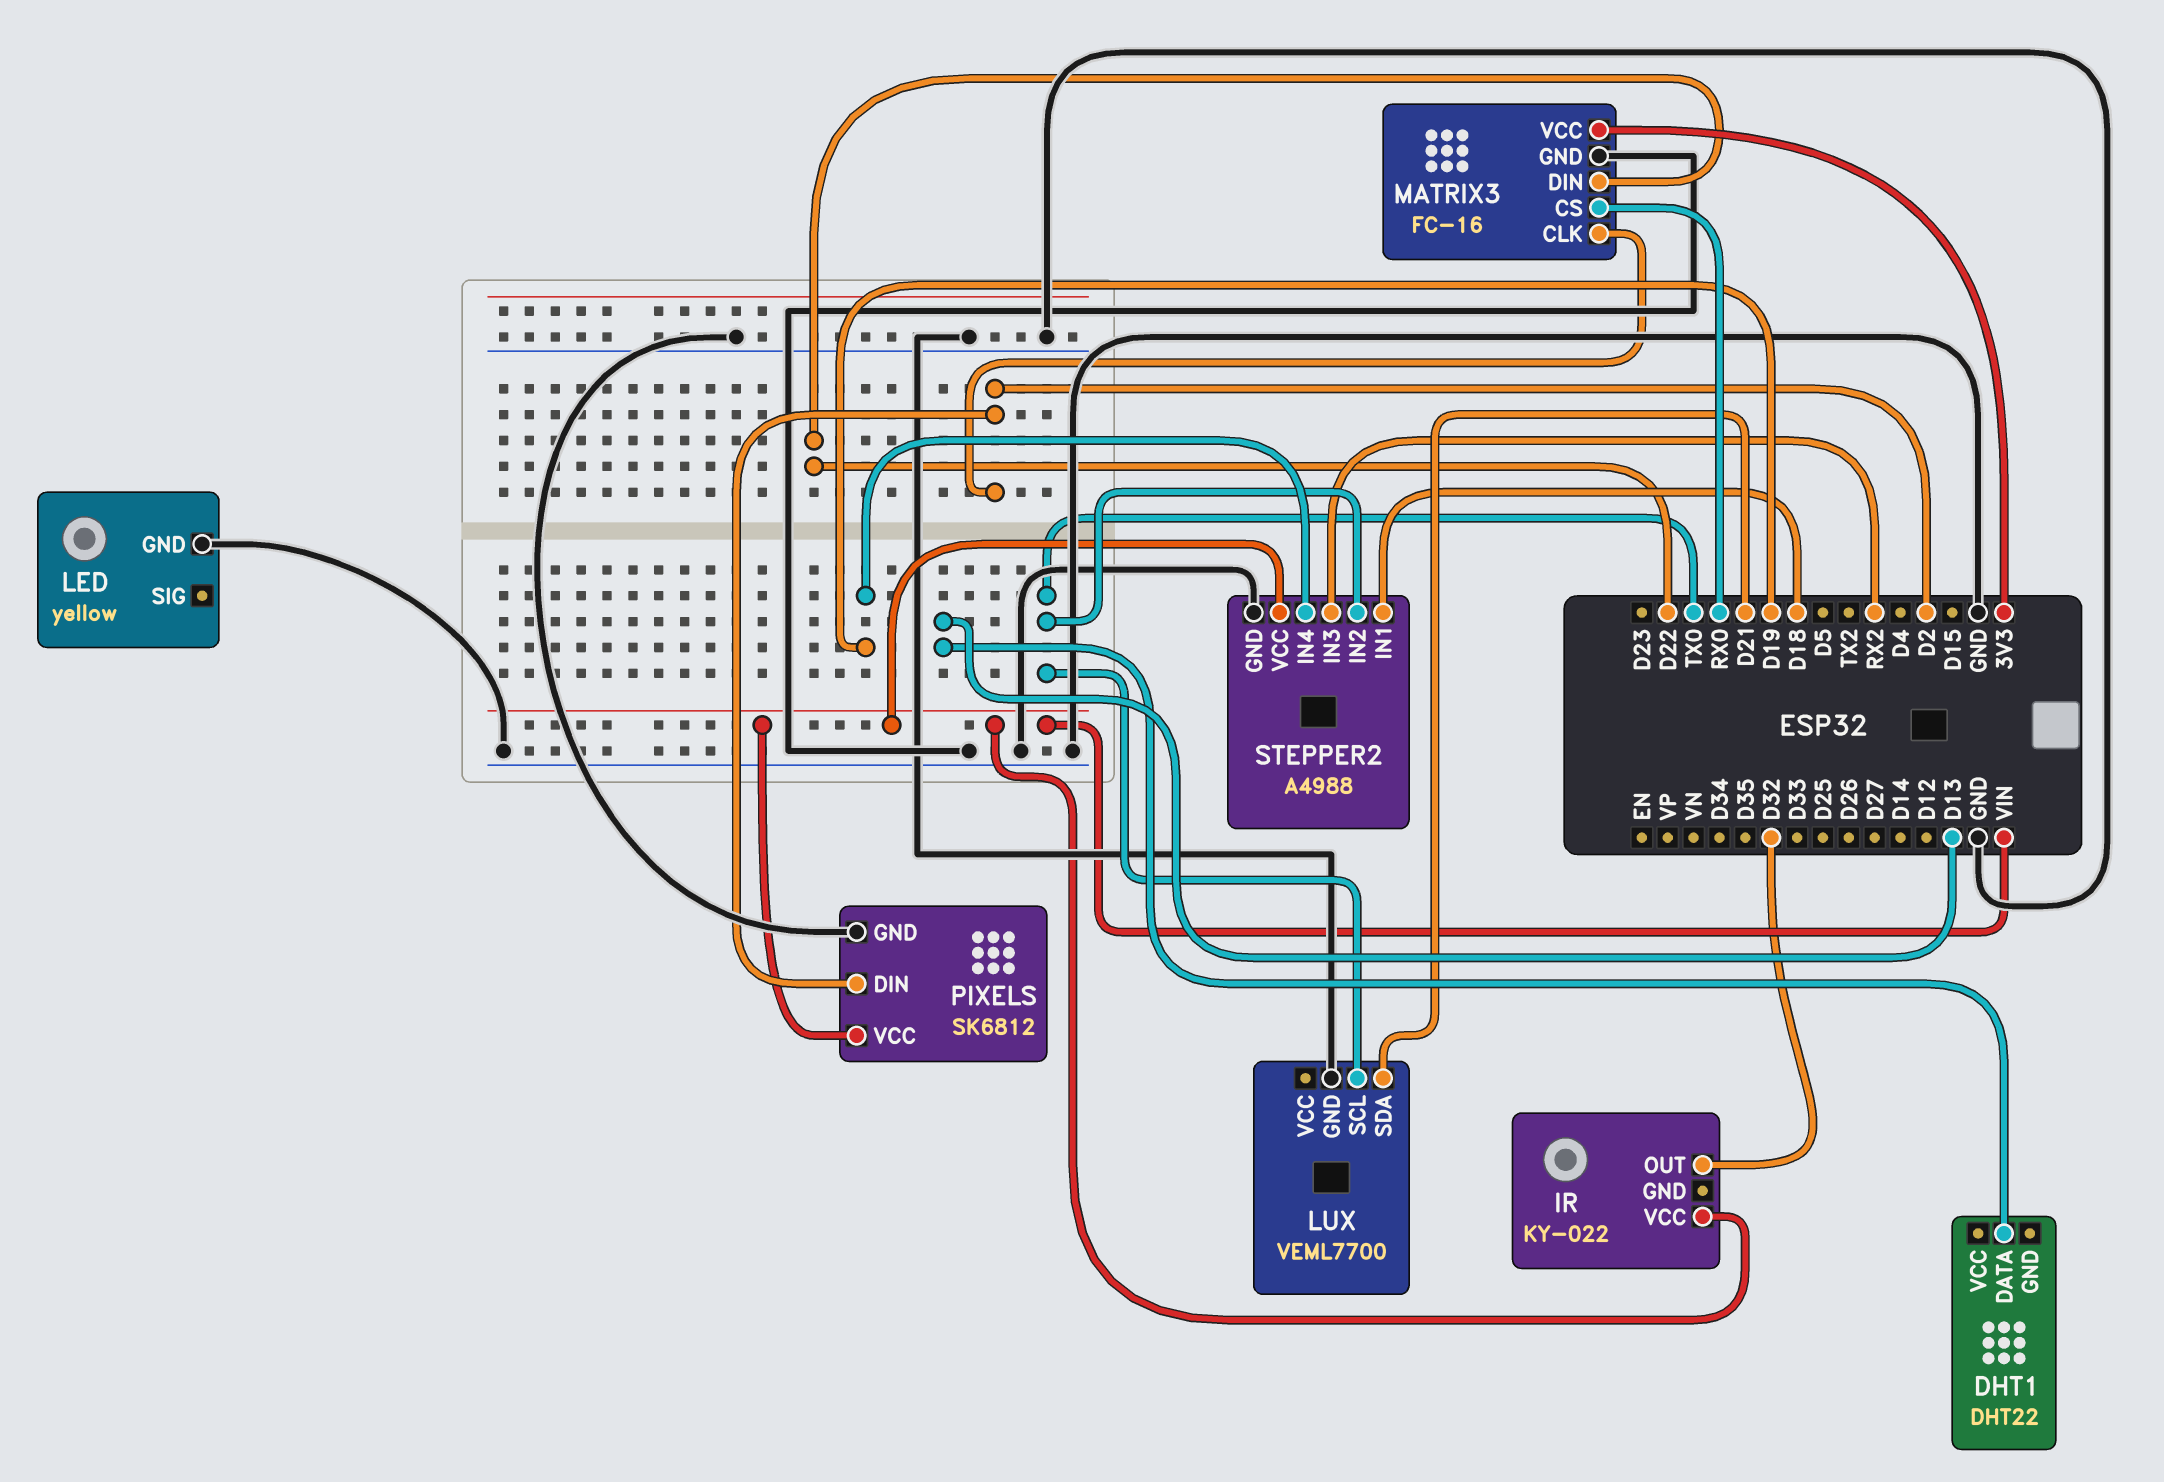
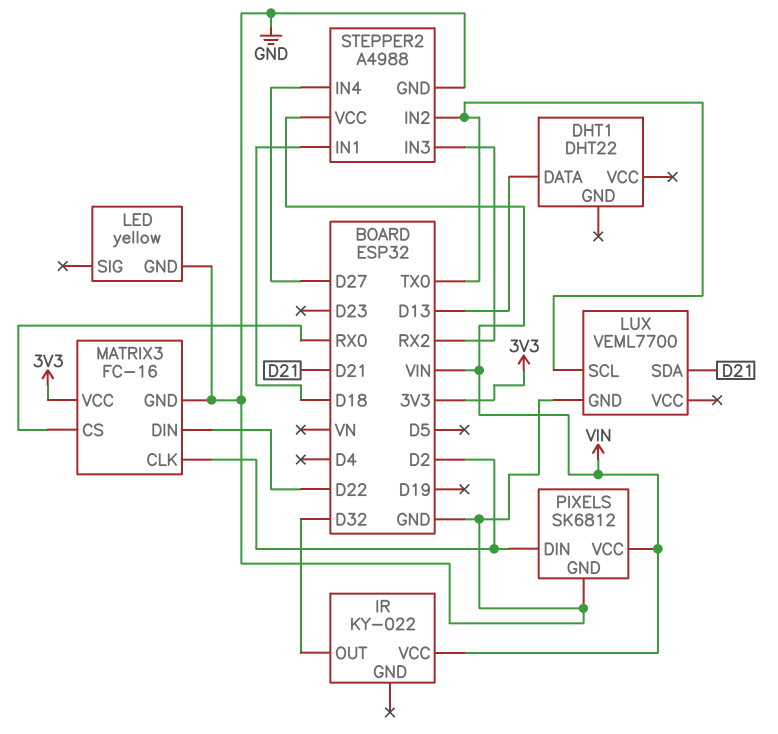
STEPPER2 pin IN4: D19 -> D27

